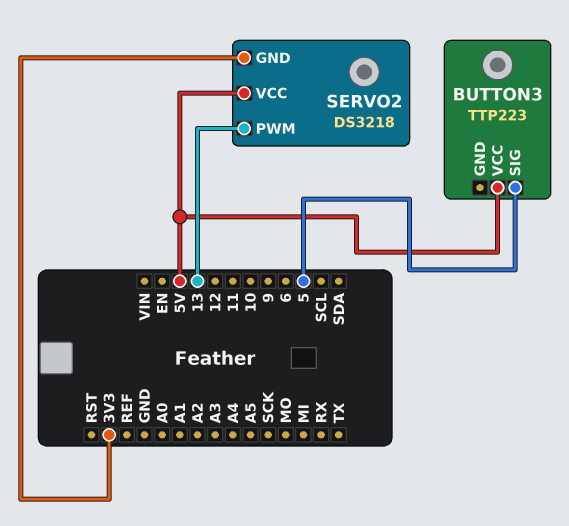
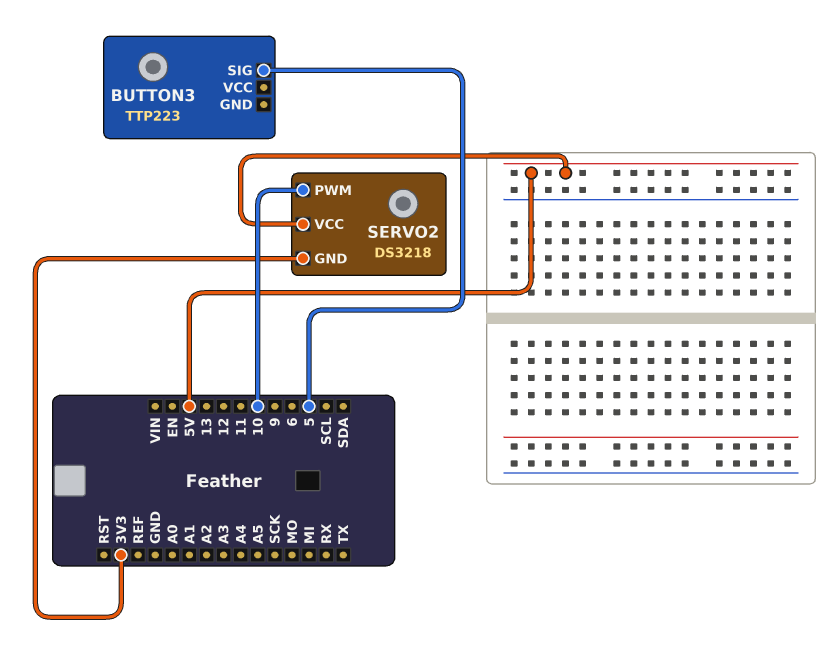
BUTTON3 pin VCC: 5V -> none
SERVO2 pin PWM: 13 -> 10

